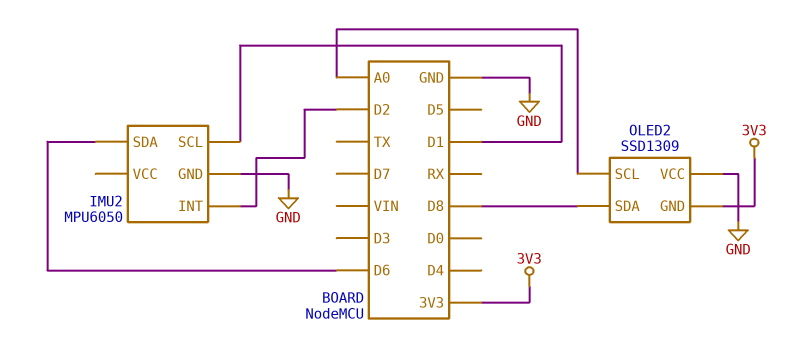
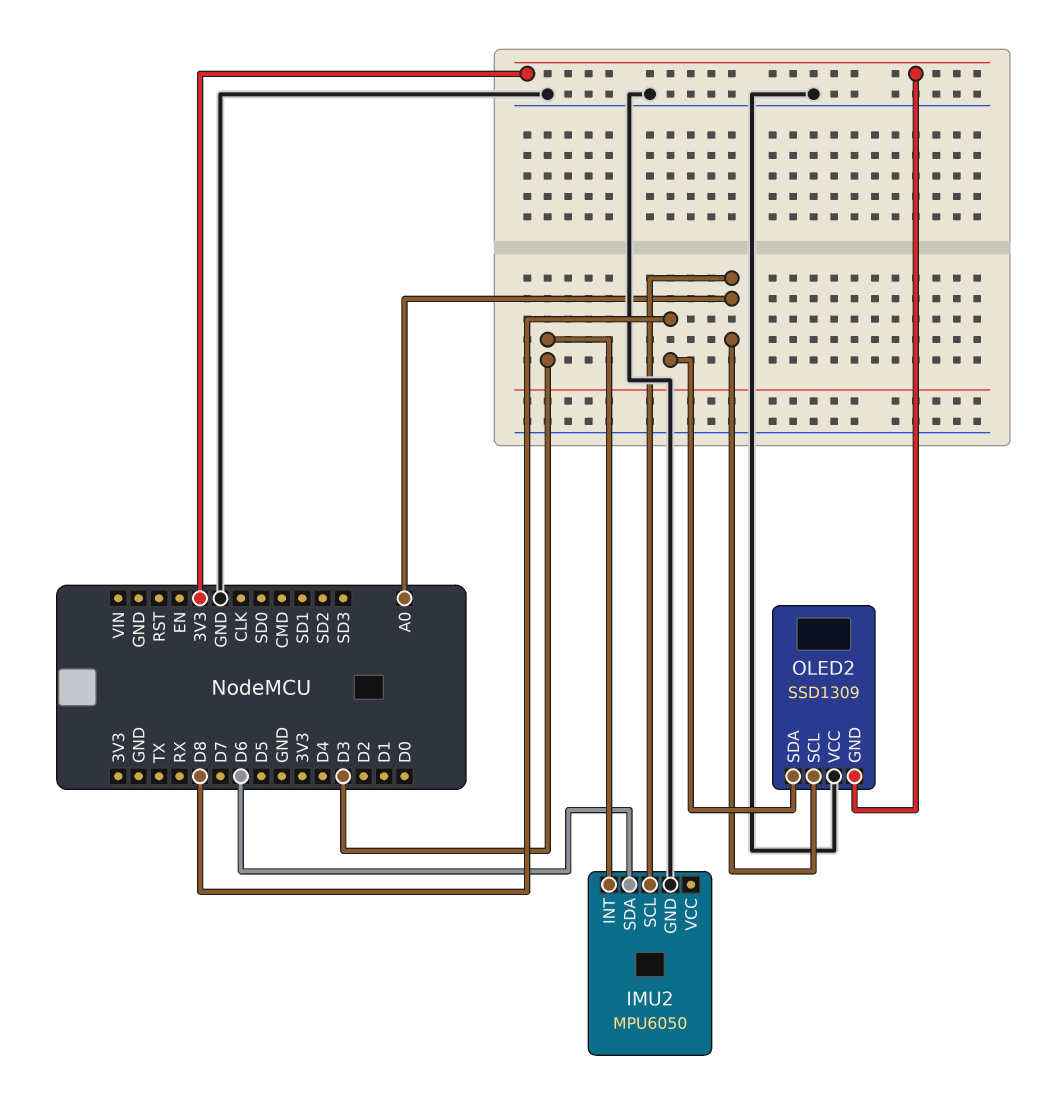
IMU2 pin INT: D2 -> D3
IMU2 pin SCL: D1 -> A0

